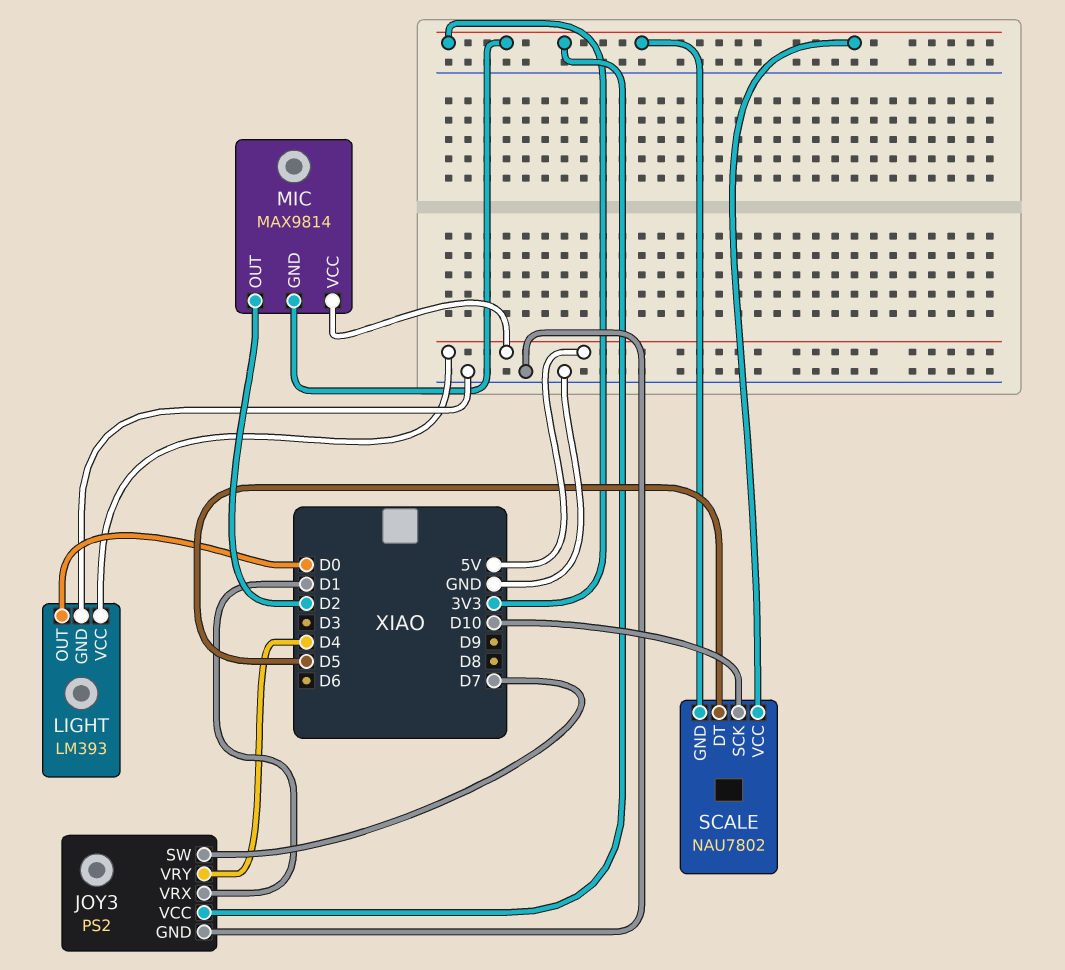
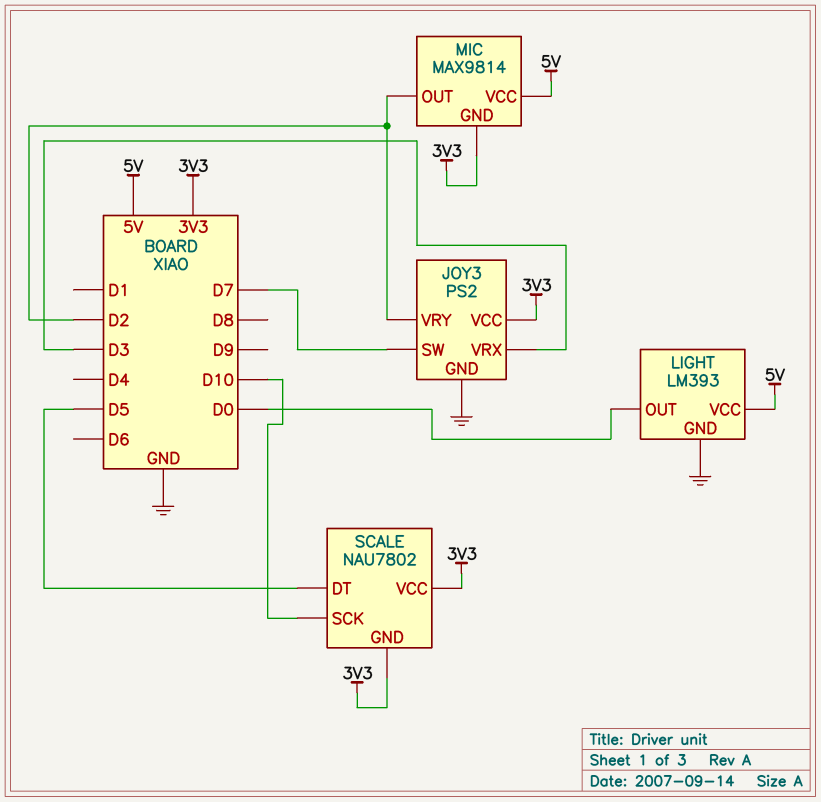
JOY3 pin VRX: D1 -> D3
JOY3 pin VRY: D4 -> D2

